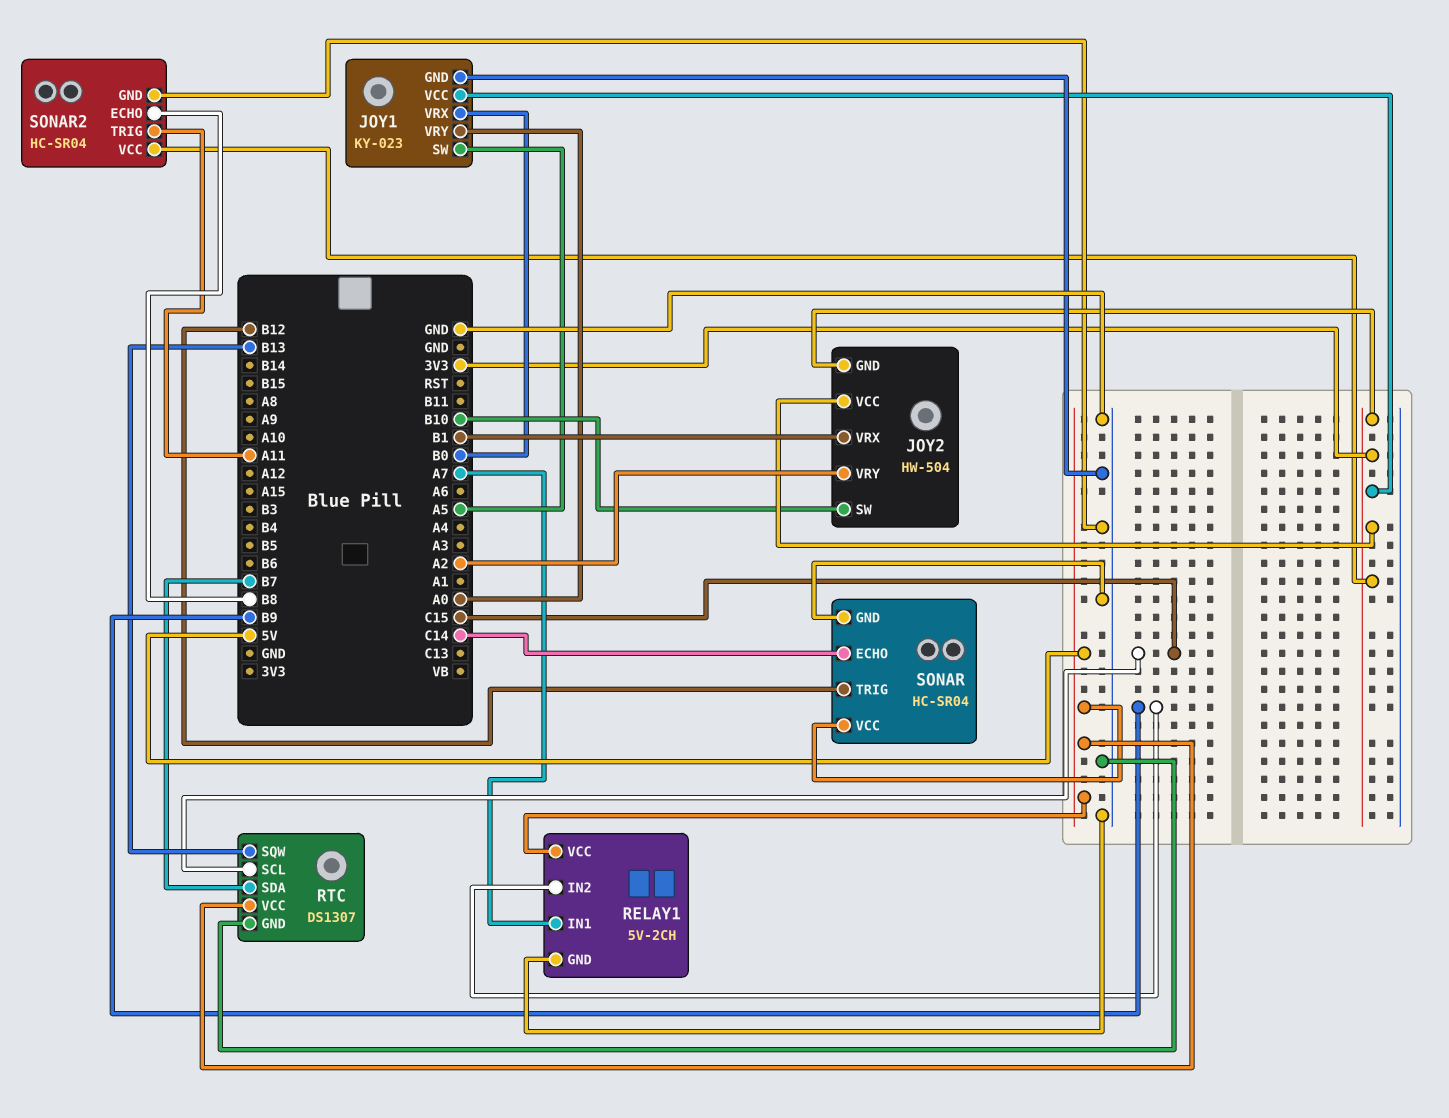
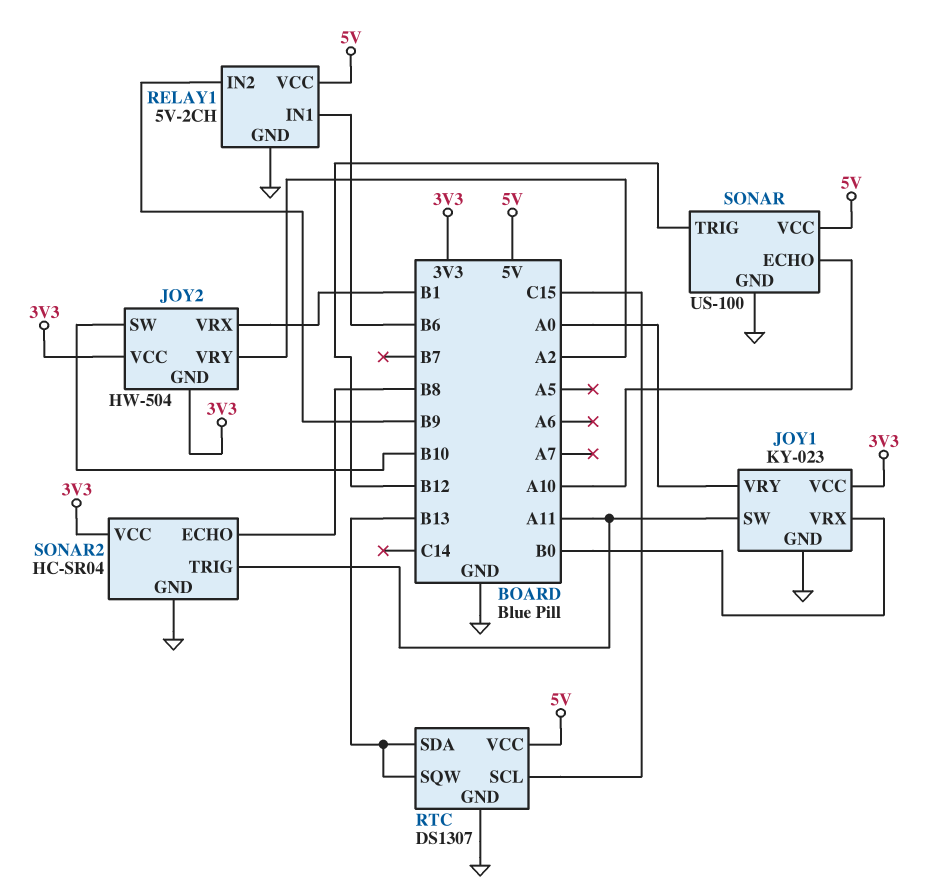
JOY1 pin SW: A5 -> A11
RELAY1 pin IN1: A7 -> B6
RTC pin SDA: B7 -> B13
SONAR: HC-SR04 -> US-100
SONAR pin ECHO: C14 -> A10

